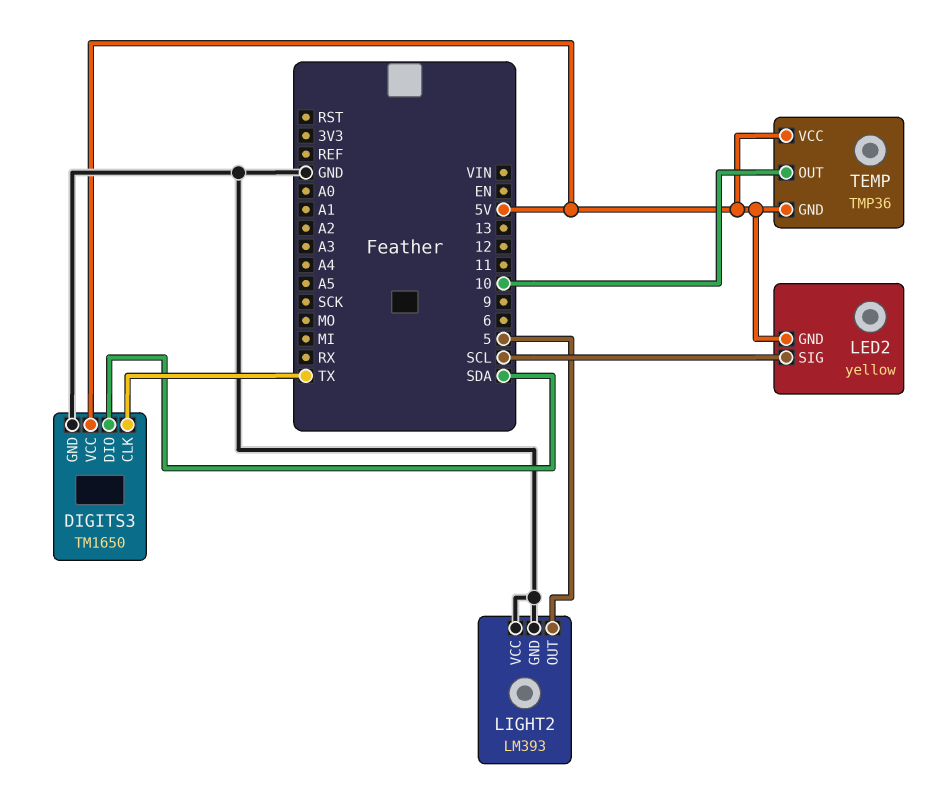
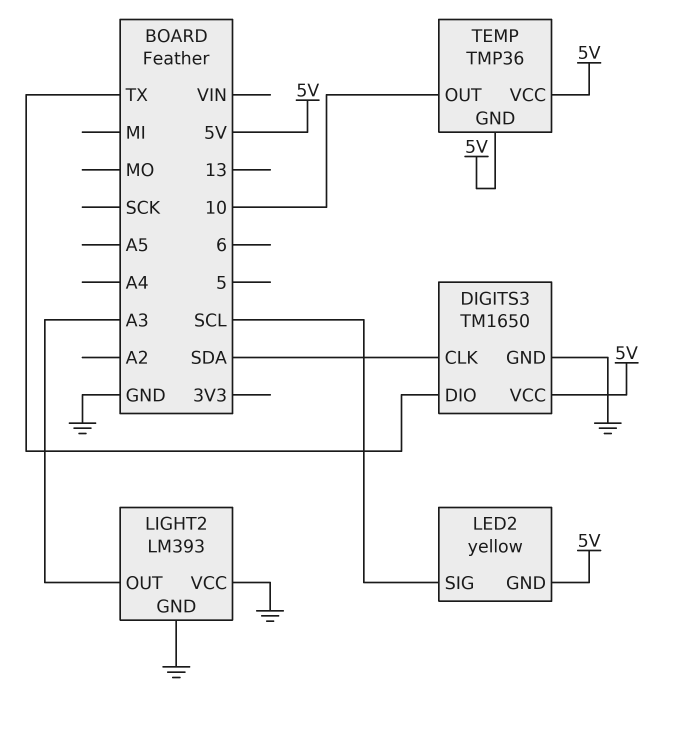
DIGITS3 pin CLK: TX -> SDA
DIGITS3 pin DIO: SDA -> TX
LIGHT2 pin OUT: 5 -> A3

